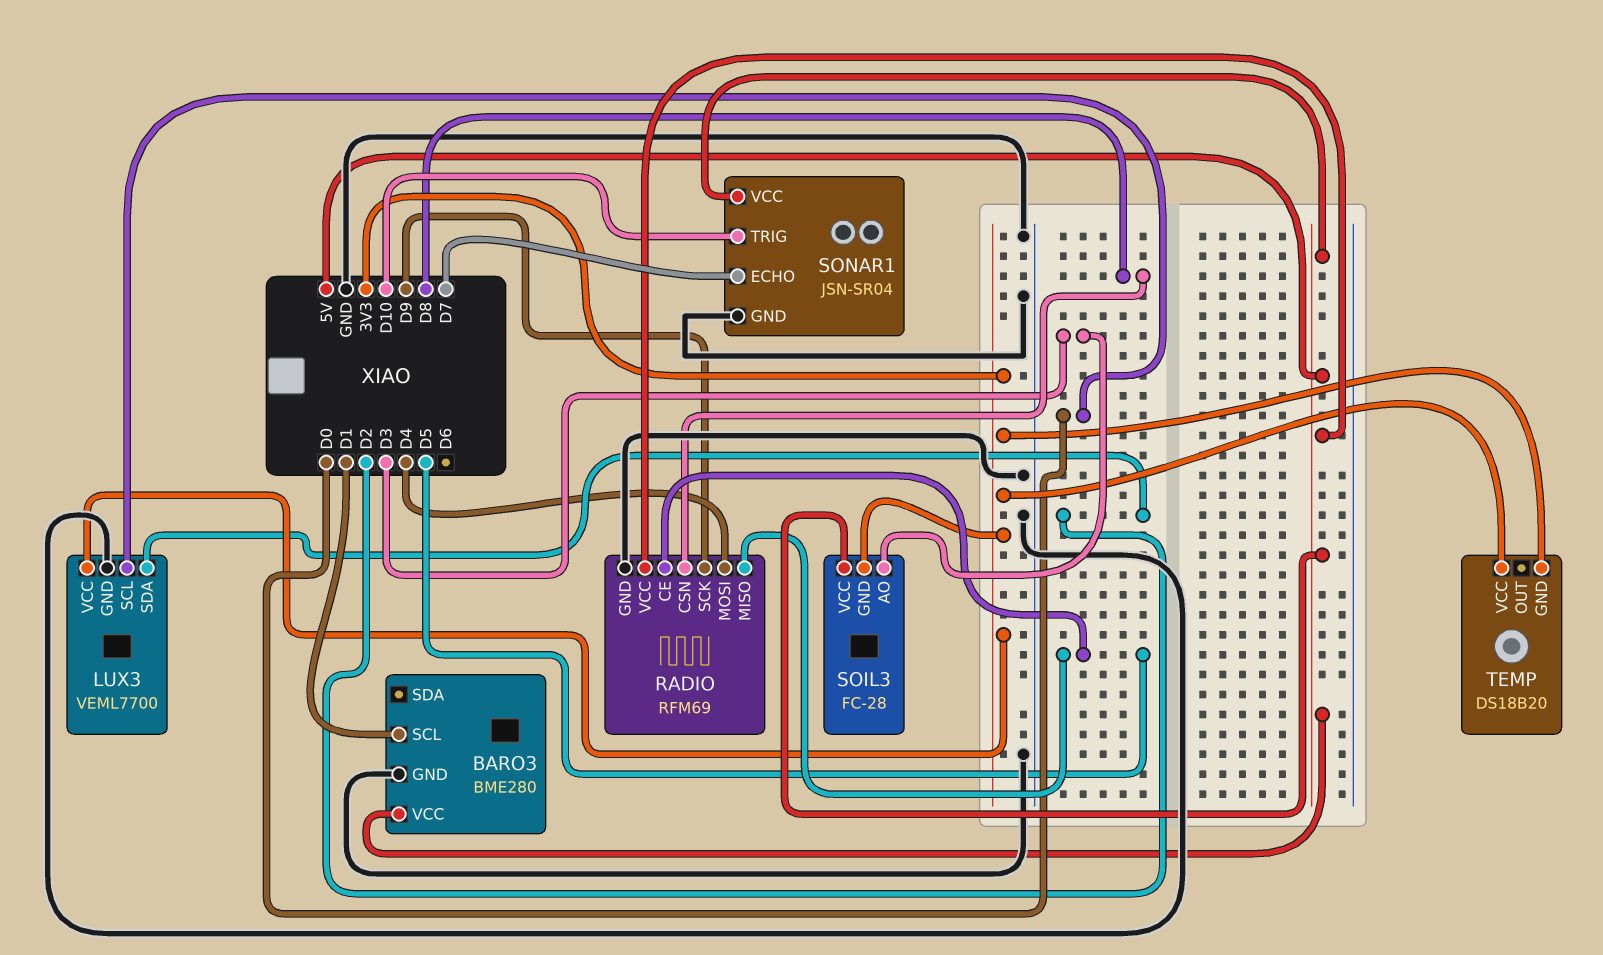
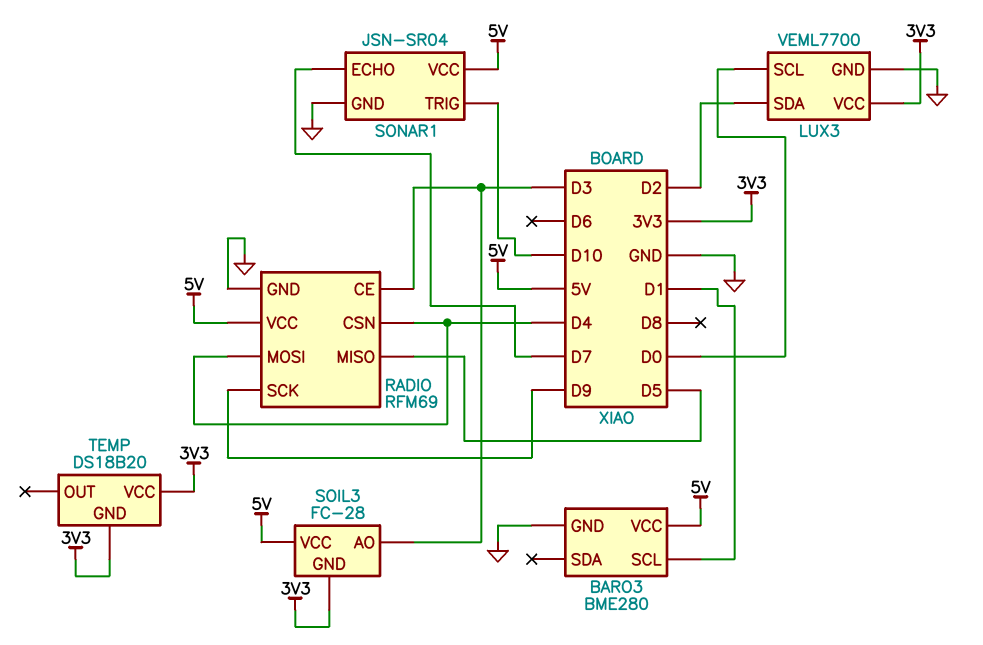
RADIO pin CE: D5 -> D3
RADIO pin CSN: D8 -> D4

